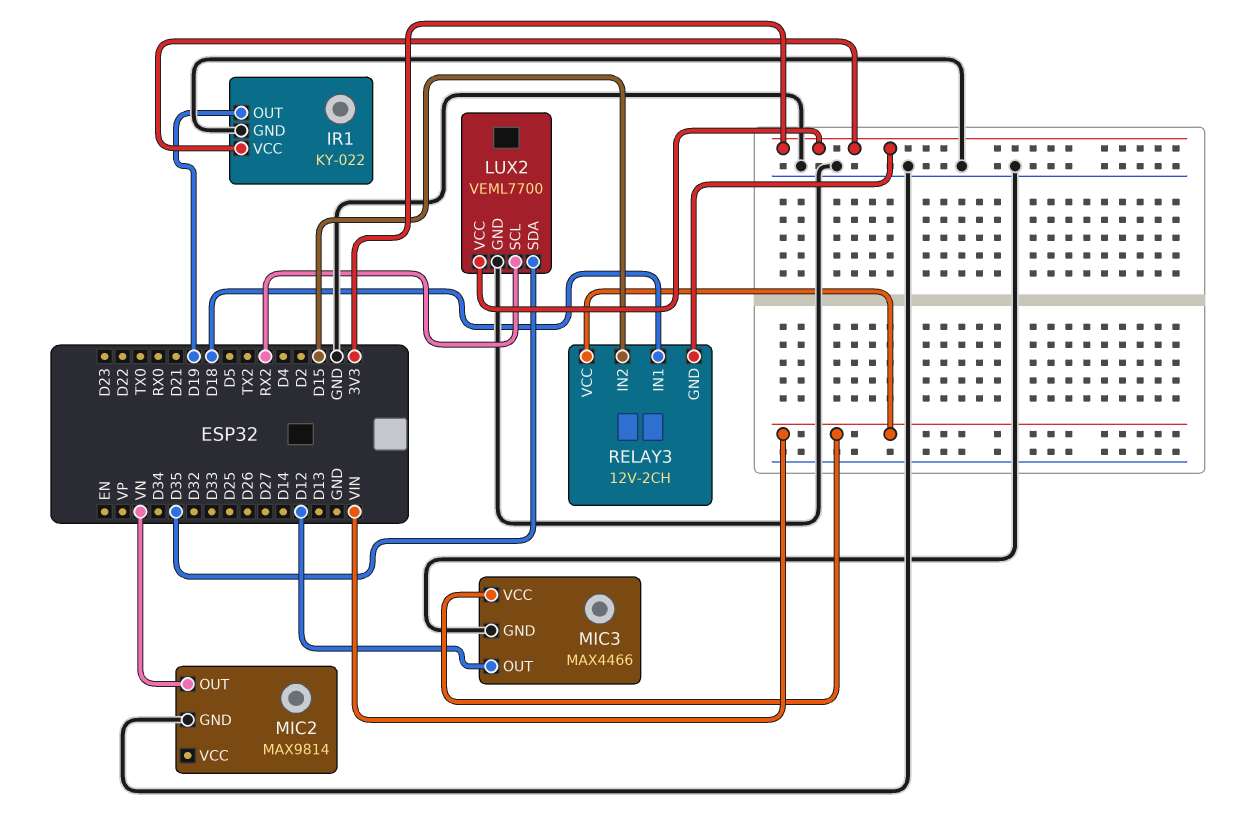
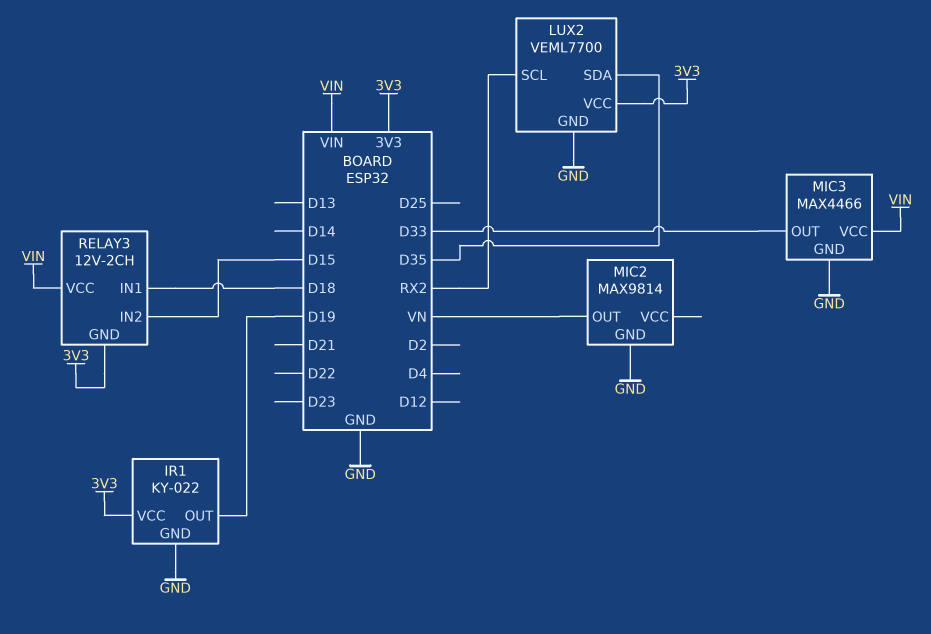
MIC3 pin OUT: D12 -> D33

